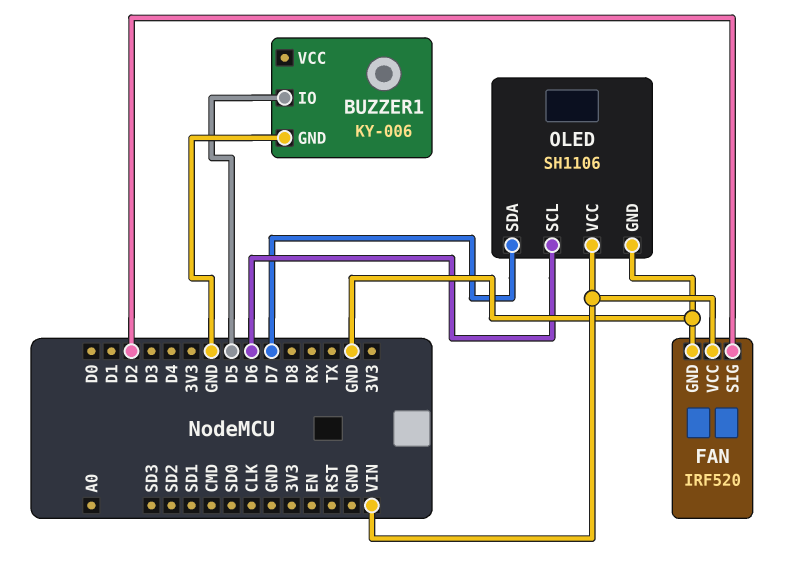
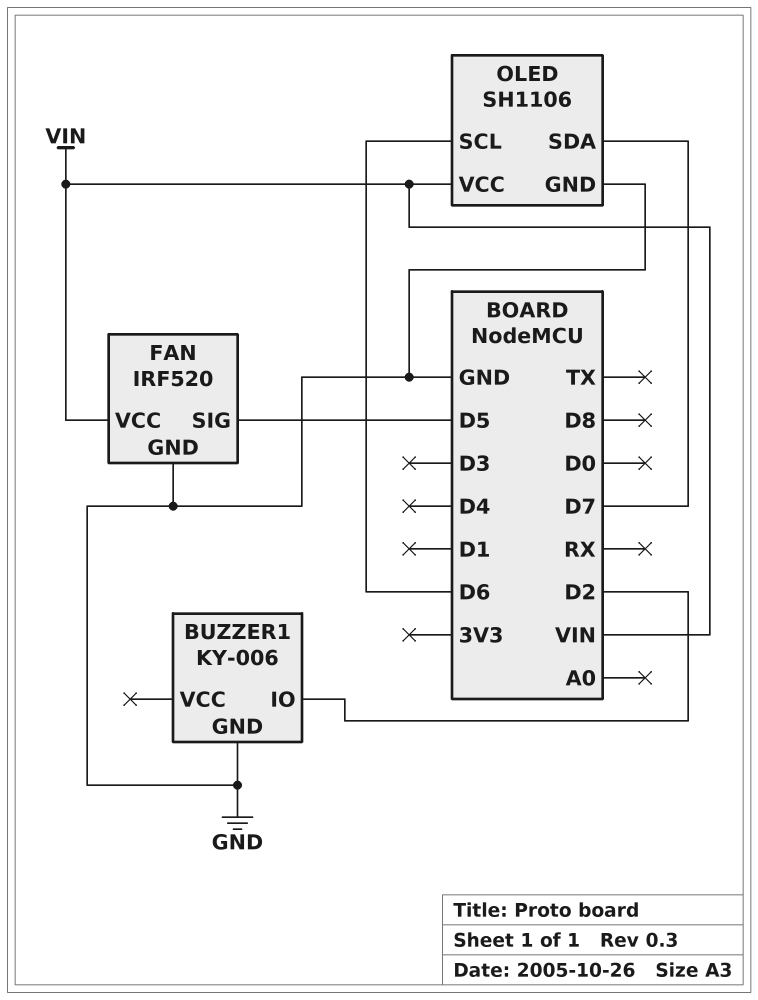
BUZZER1 pin IO: D5 -> D2
FAN pin SIG: D2 -> D5

